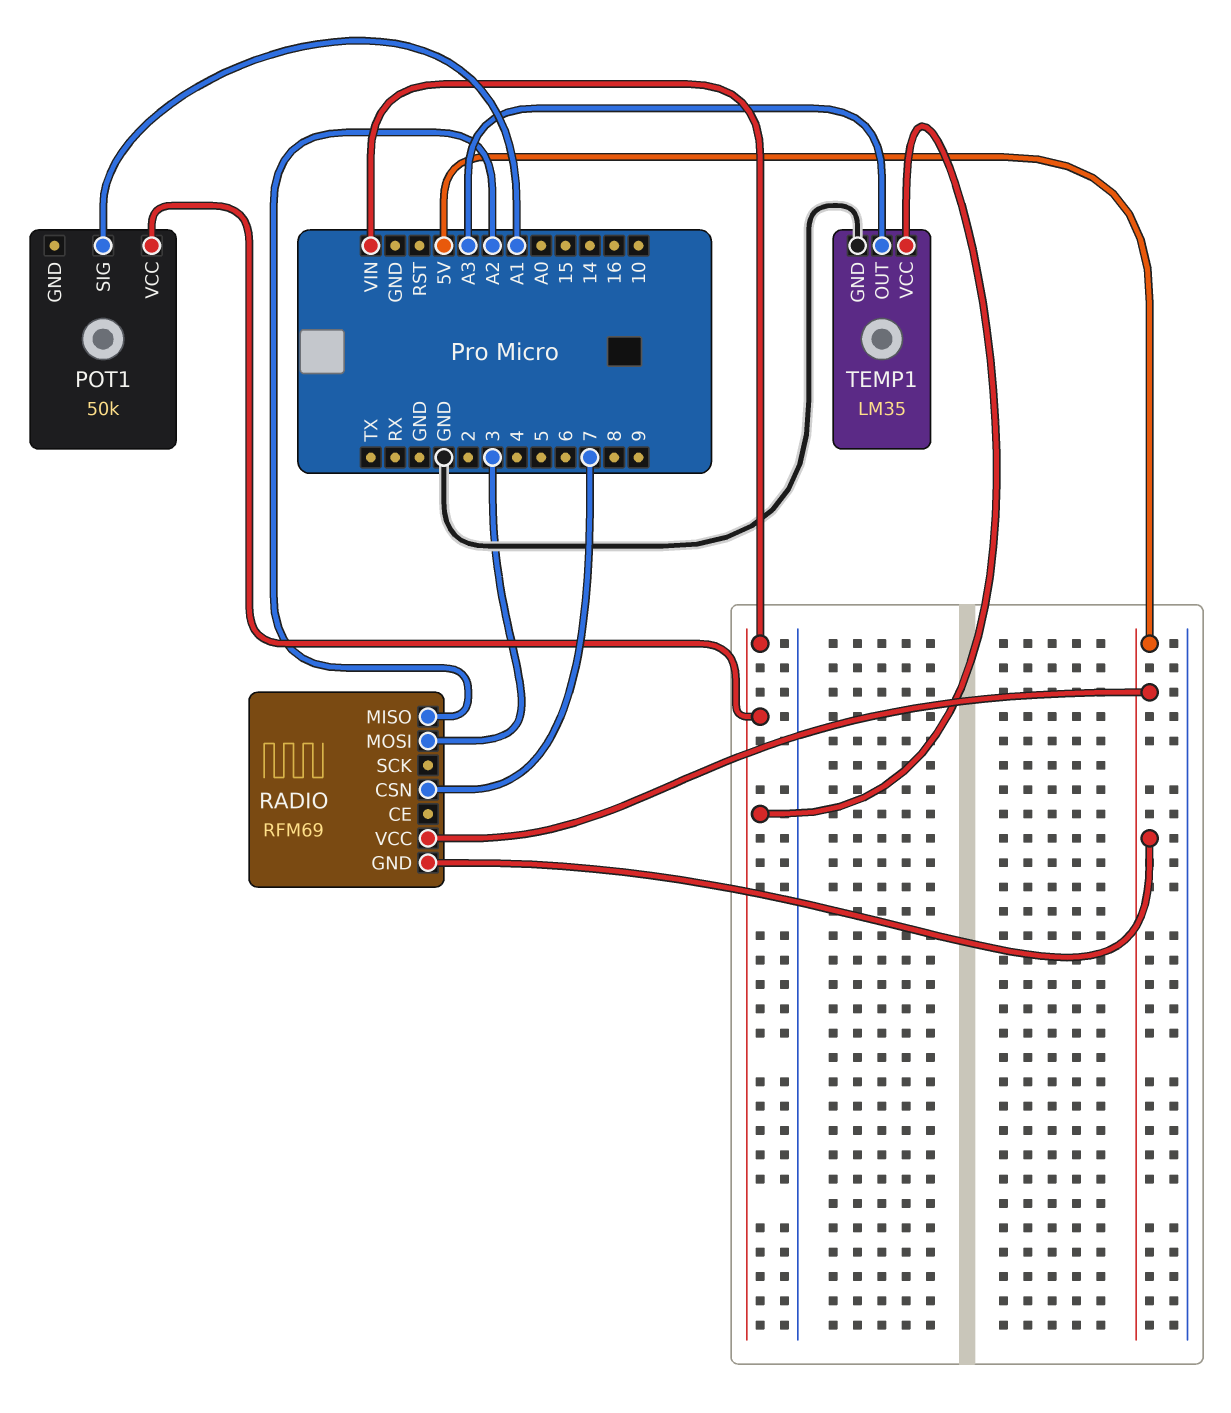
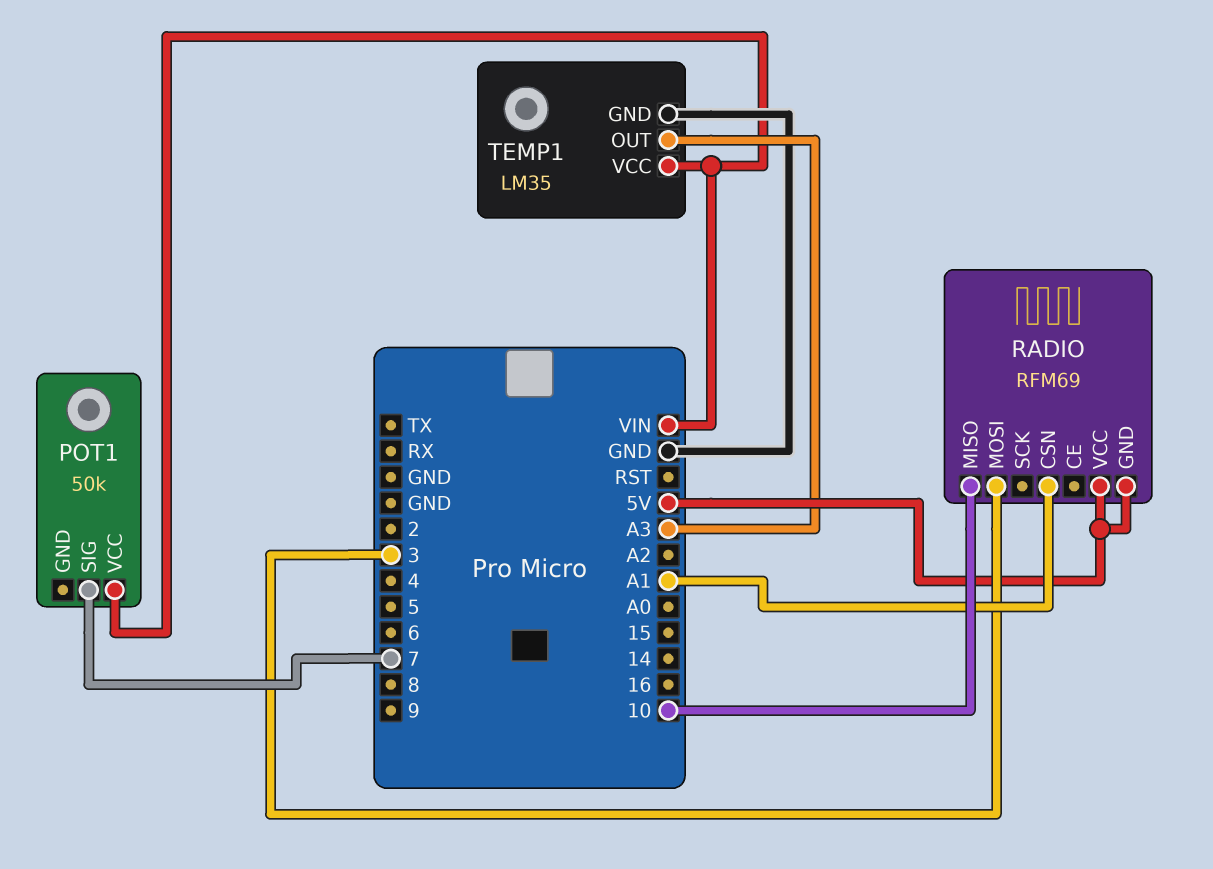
POT1 pin SIG: A1 -> 7
RADIO pin CSN: 7 -> A1
RADIO pin MISO: A2 -> 10

